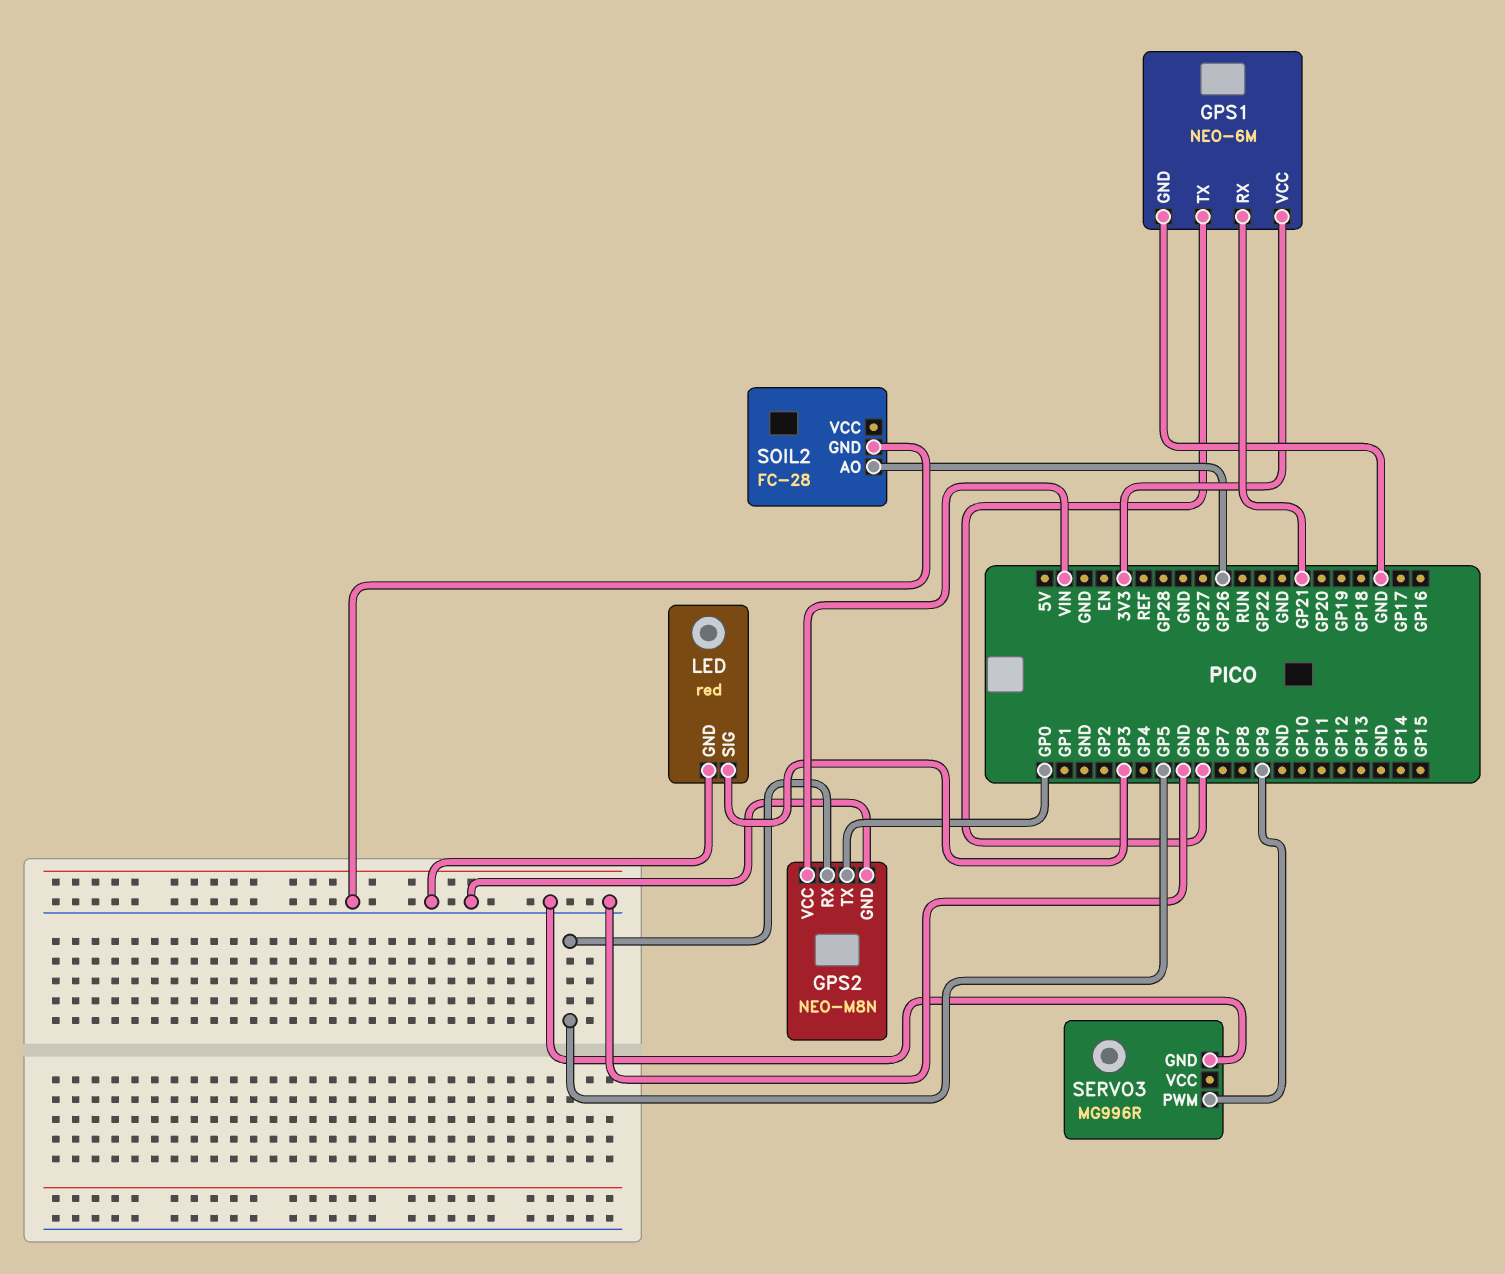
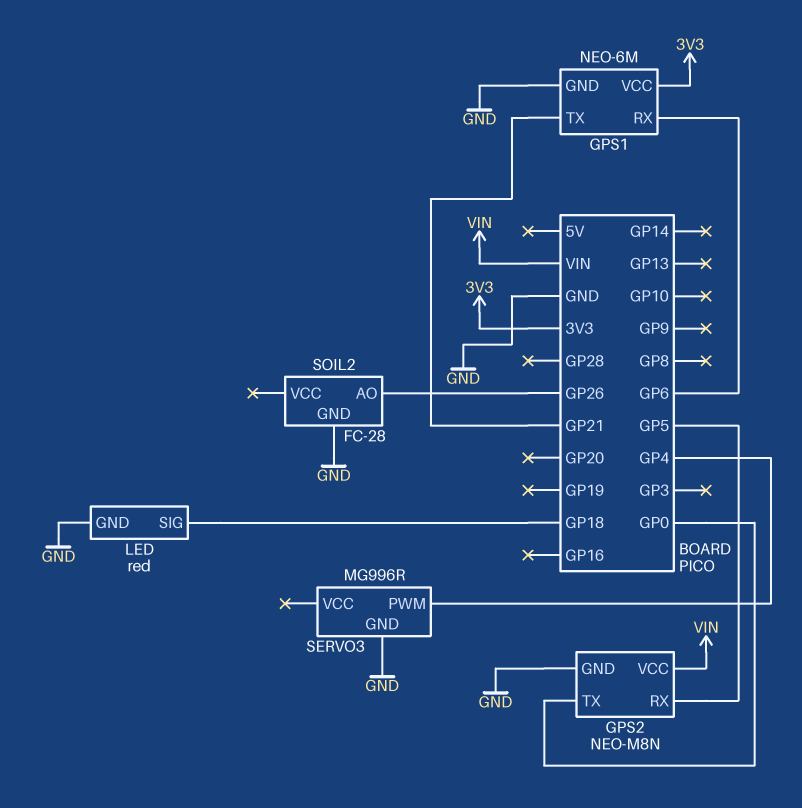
GPS1 pin RX: GP21 -> GP6
GPS1 pin TX: GP6 -> GP21
LED pin SIG: GP3 -> GP18
SERVO3 pin PWM: GP9 -> GP4

